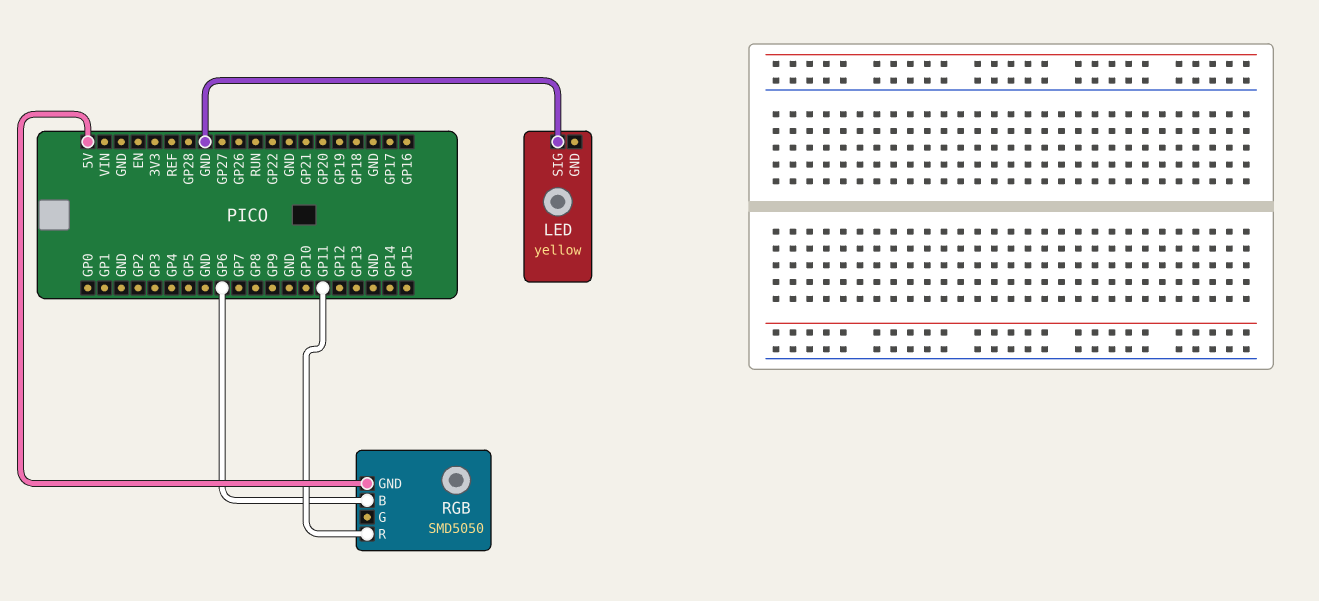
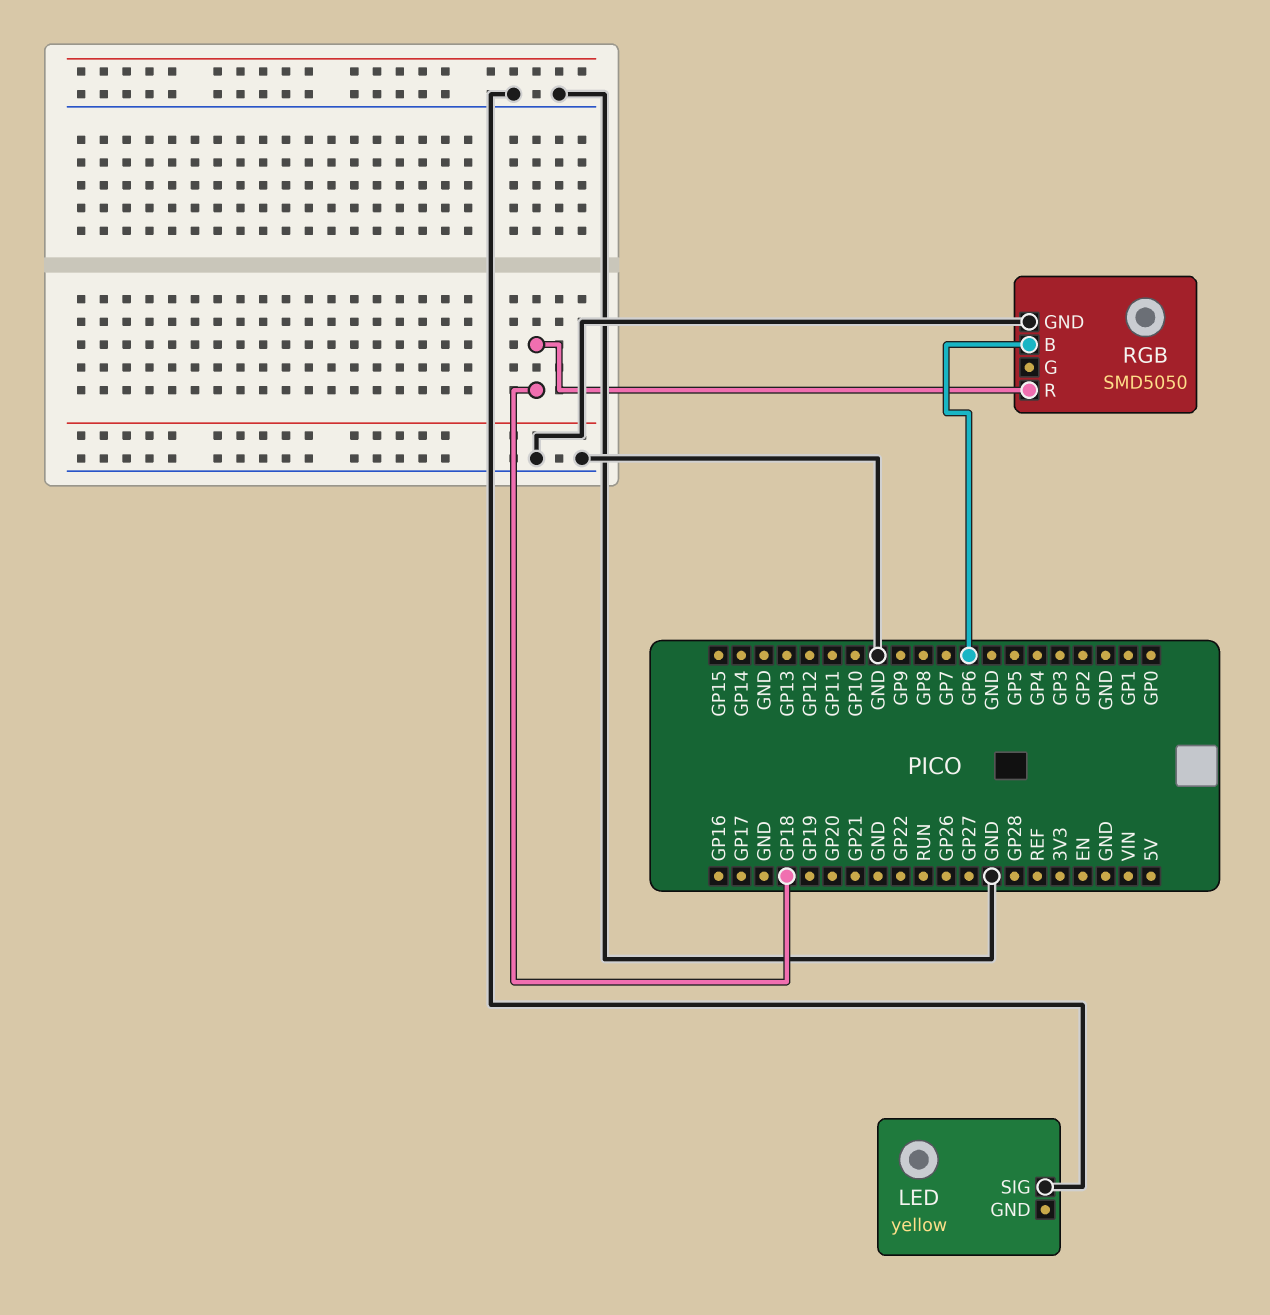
RGB pin GND: 5V -> GND
RGB pin R: GP11 -> GP18

